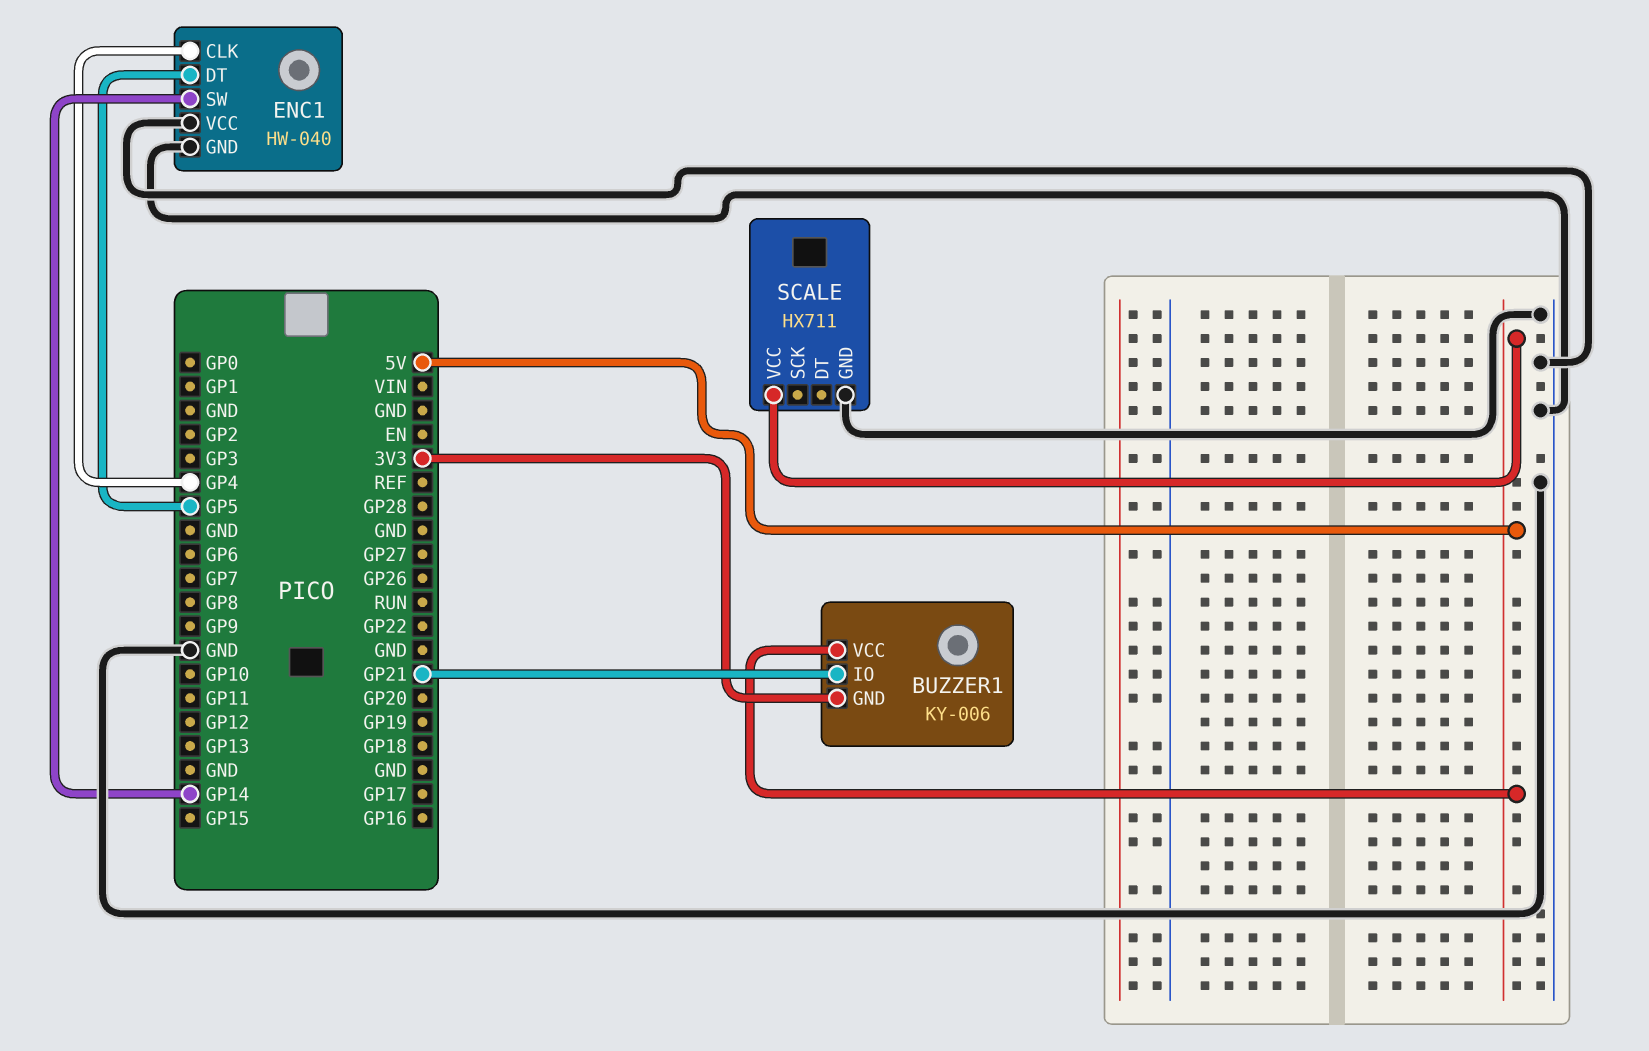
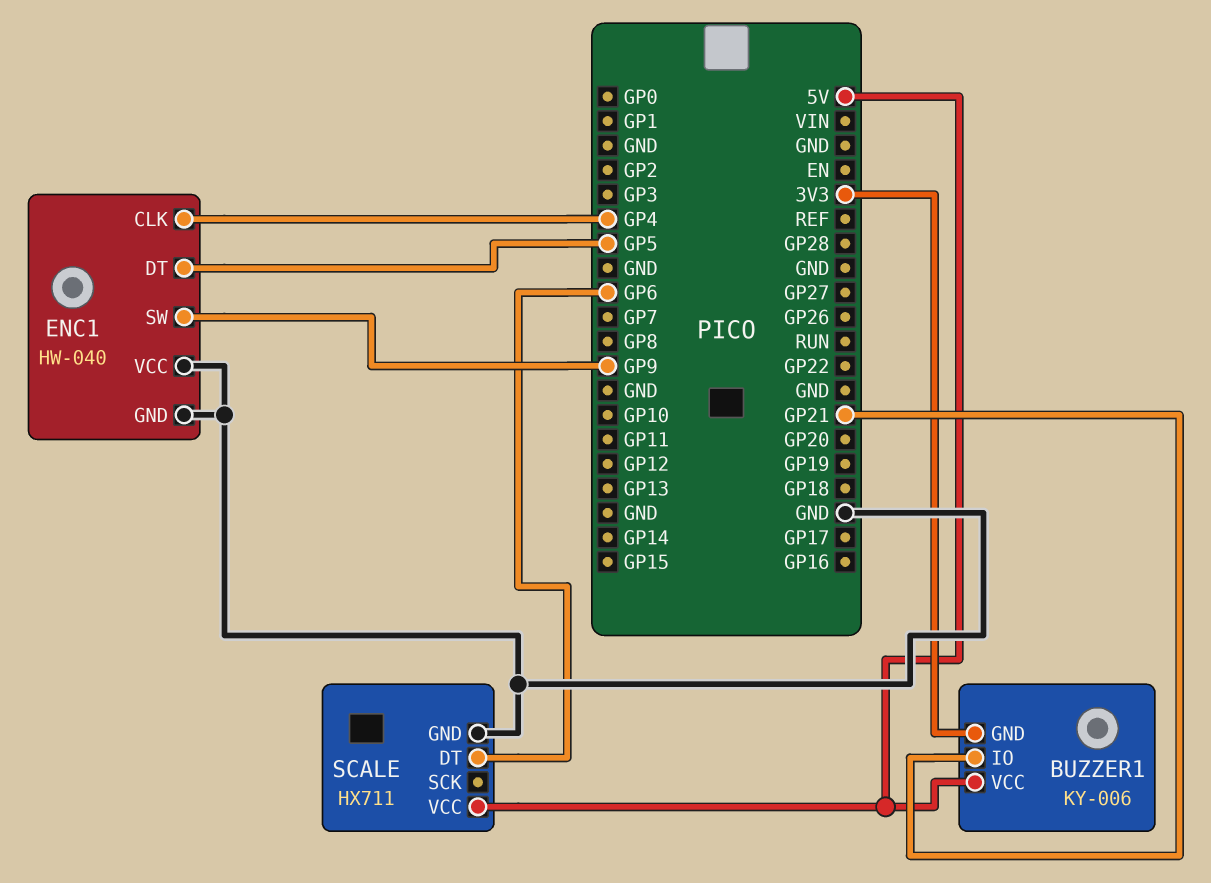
ENC1 pin SW: GP14 -> GP9
SCALE pin DT: none -> GP6

